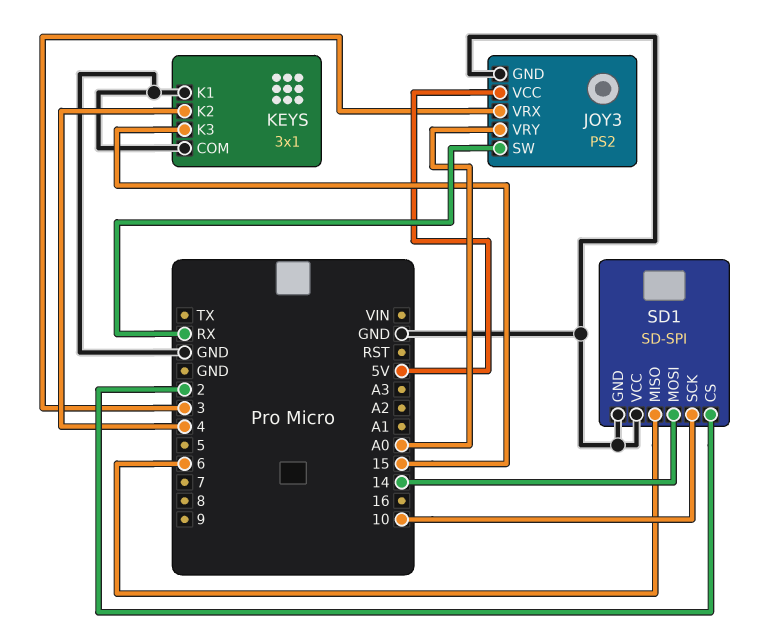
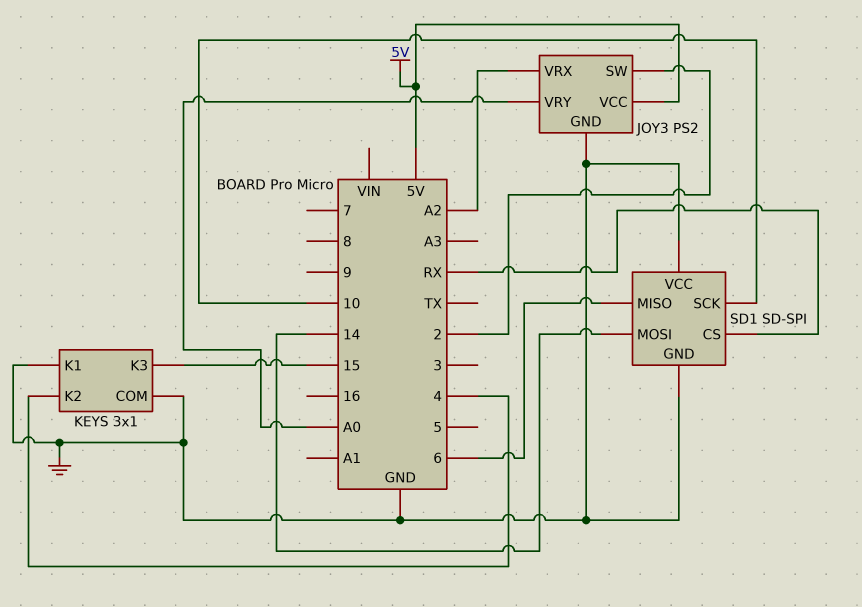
JOY3 pin SW: RX -> 2
JOY3 pin VRX: 3 -> A2
SD1 pin CS: 2 -> RX

